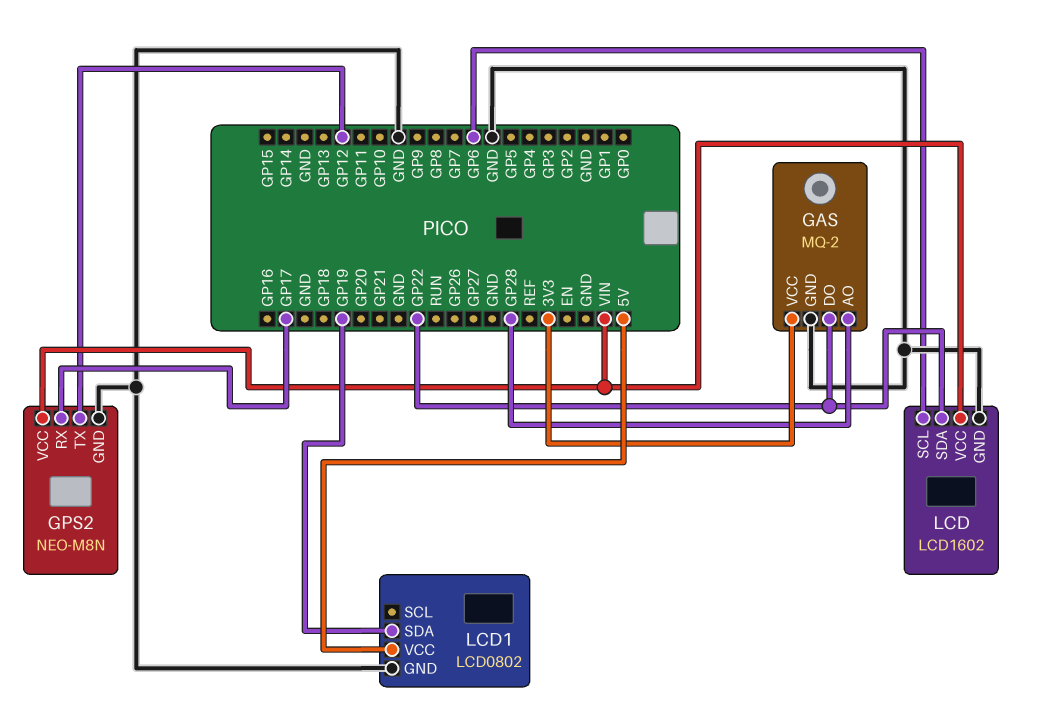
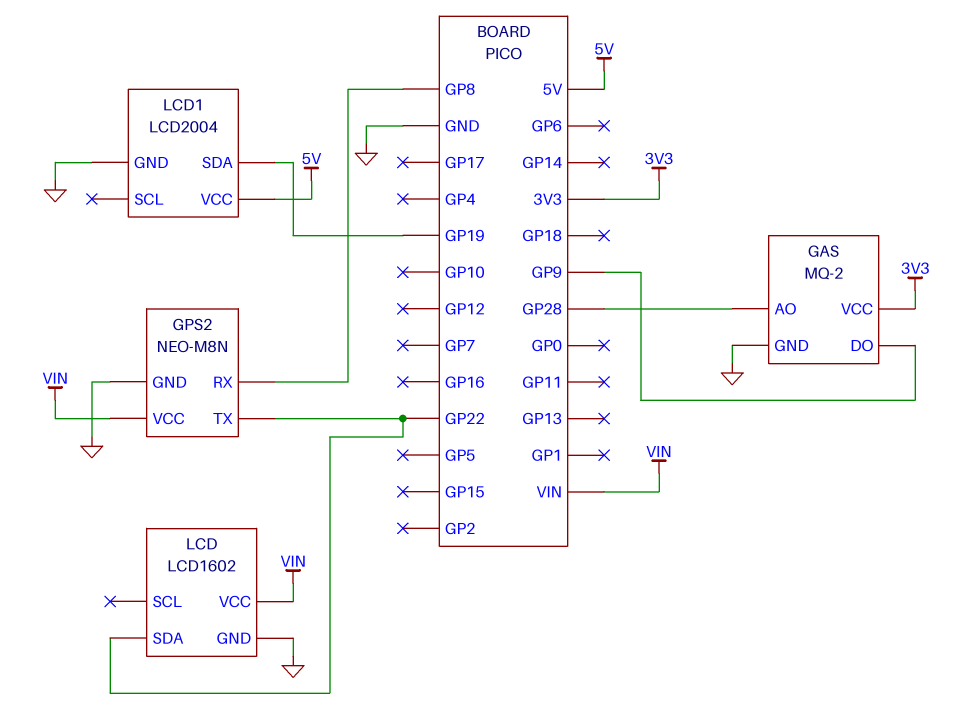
GAS pin DO: GP22 -> GP9
GPS2 pin RX: GP17 -> GP8
GPS2 pin TX: GP12 -> GP22
LCD pin SCL: GP6 -> none
LCD1: LCD0802 -> LCD2004

